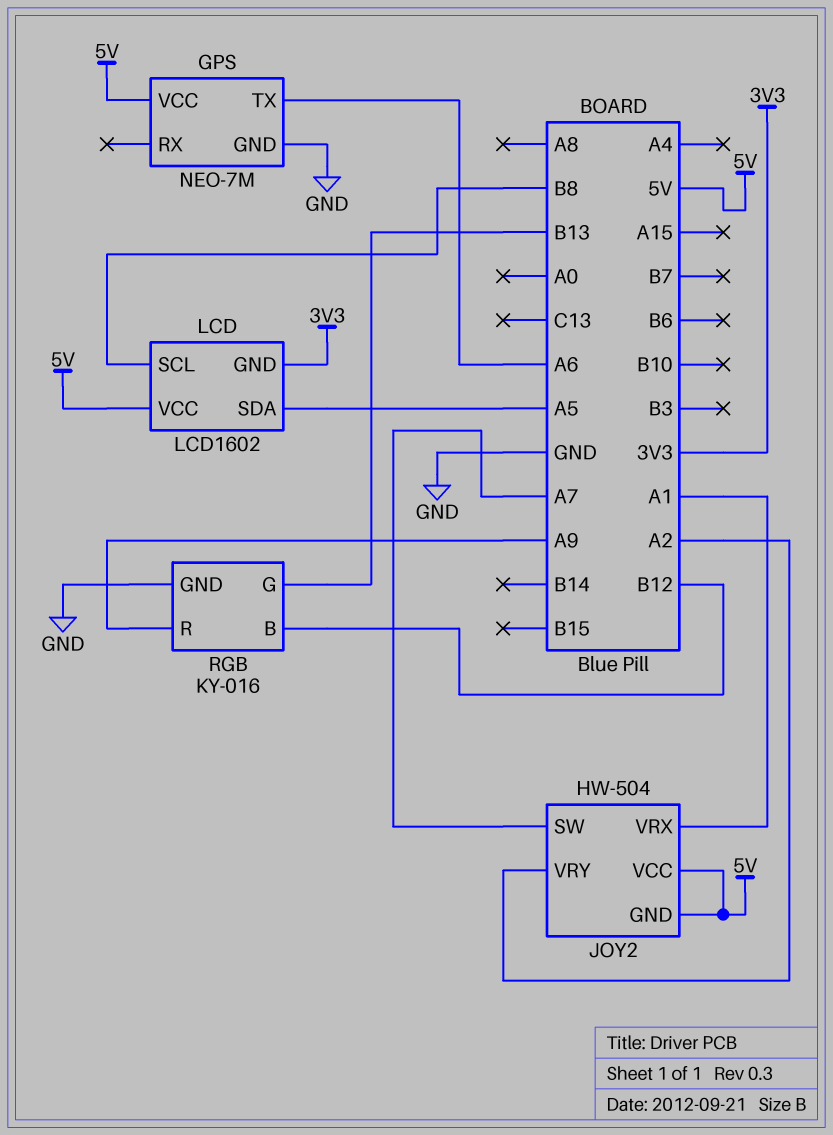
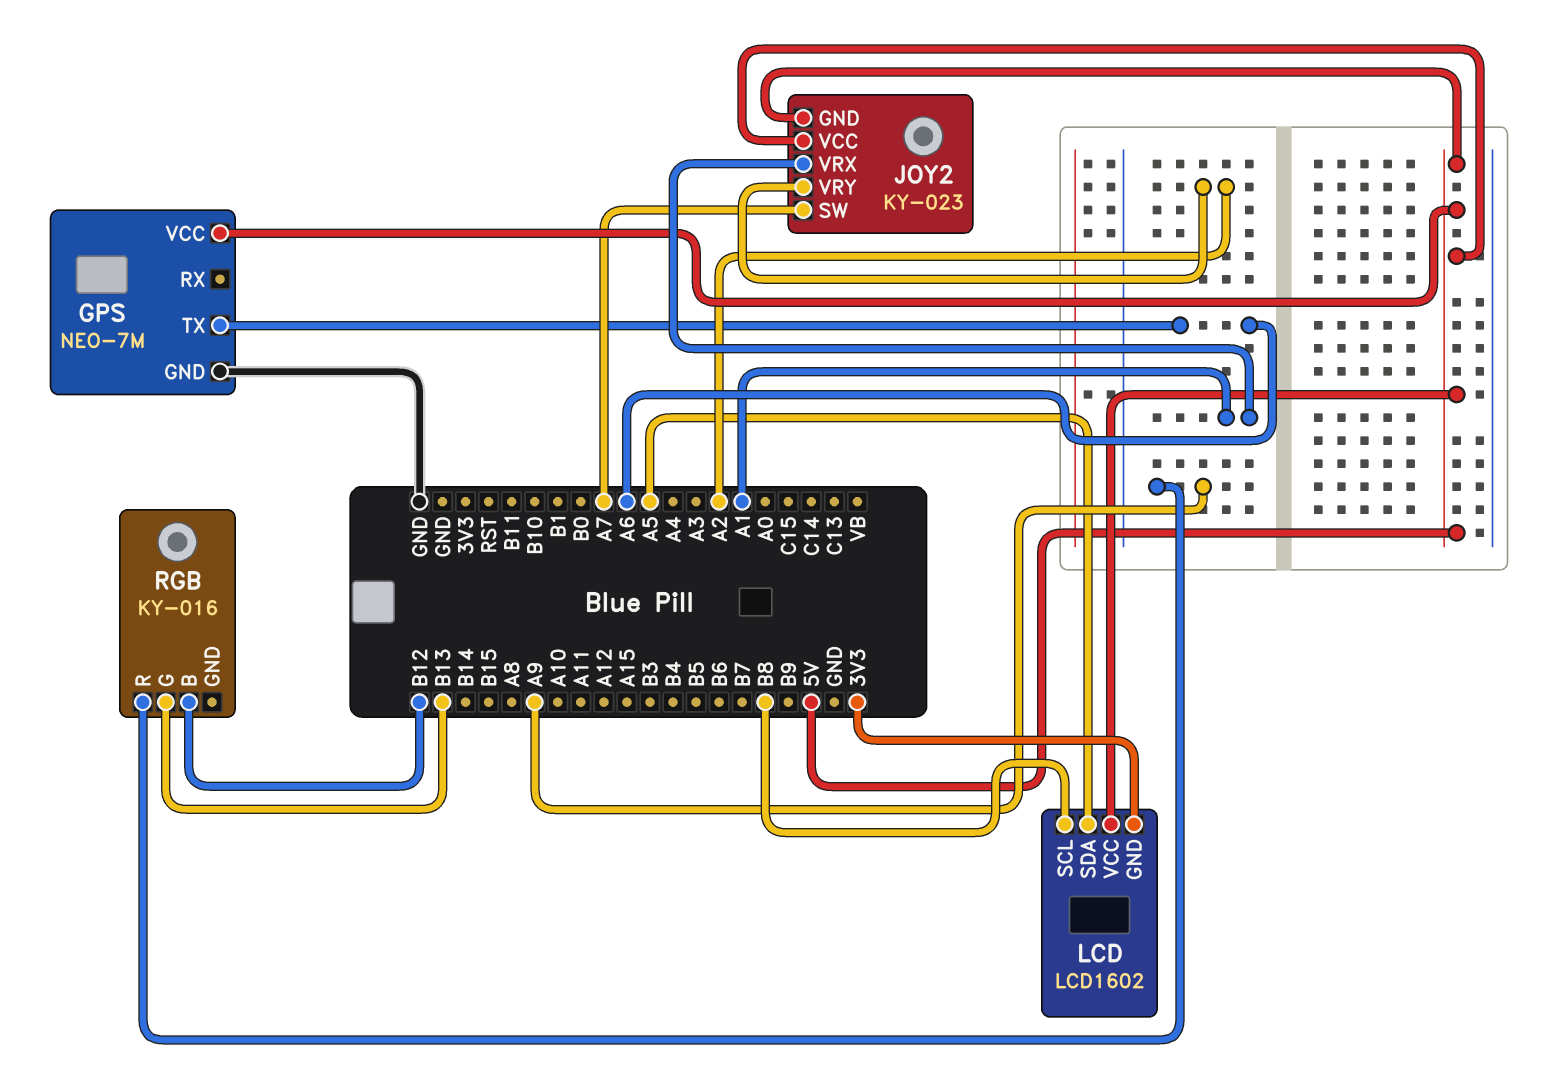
JOY2: HW-504 -> KY-023
RGB pin GND: GND -> none

